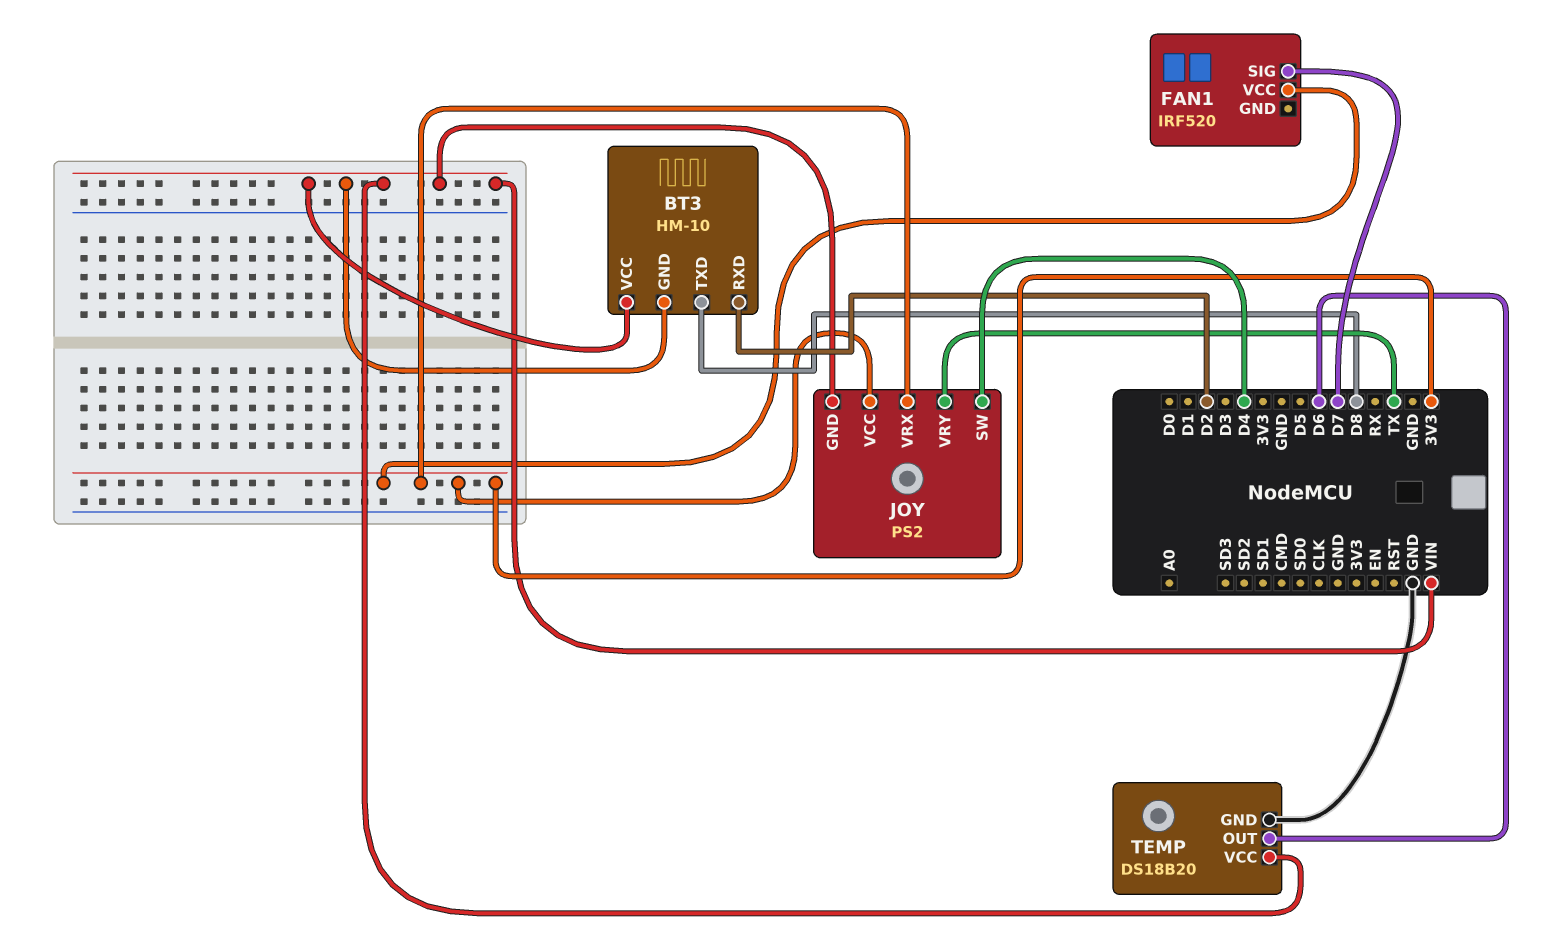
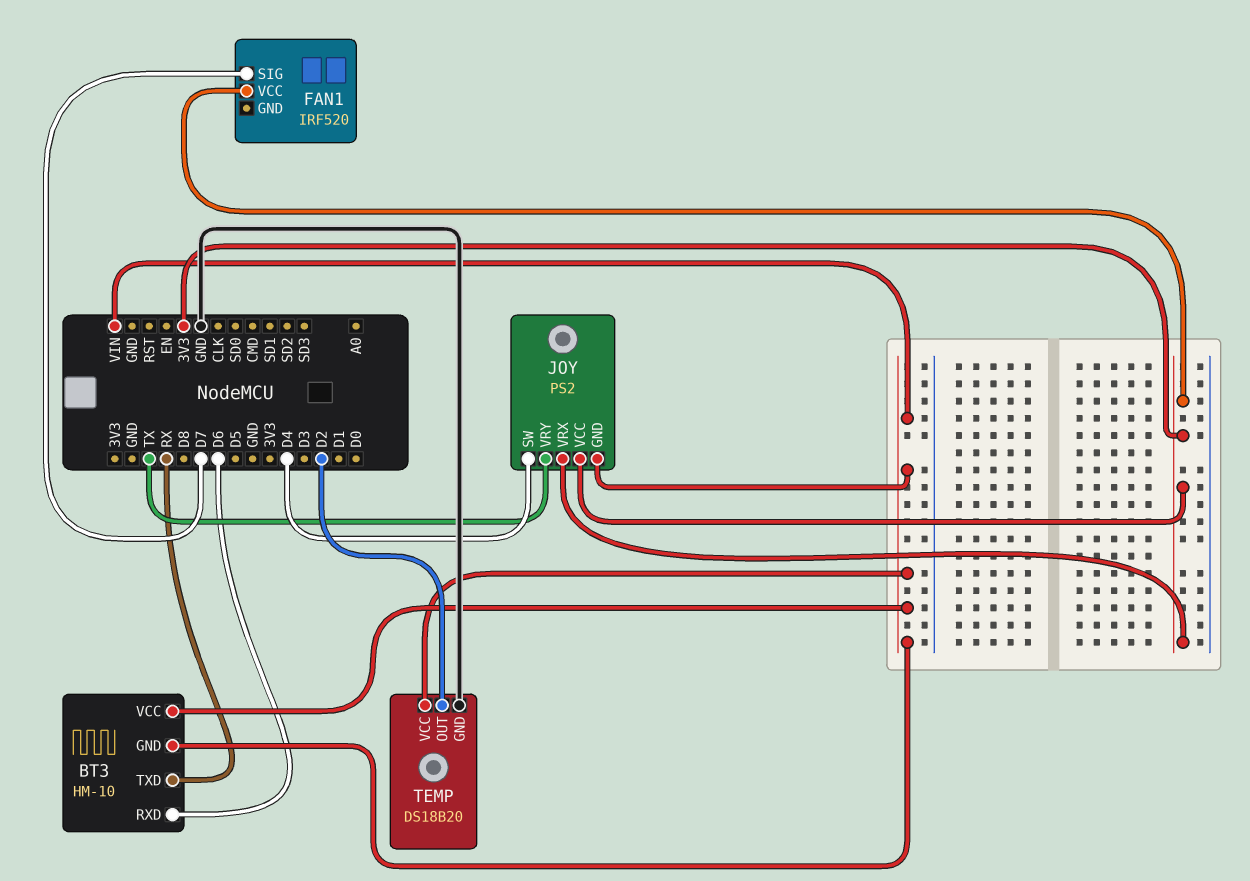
BT3 pin RXD: D2 -> D6
BT3 pin TXD: D8 -> RX
TEMP pin OUT: D6 -> D2

